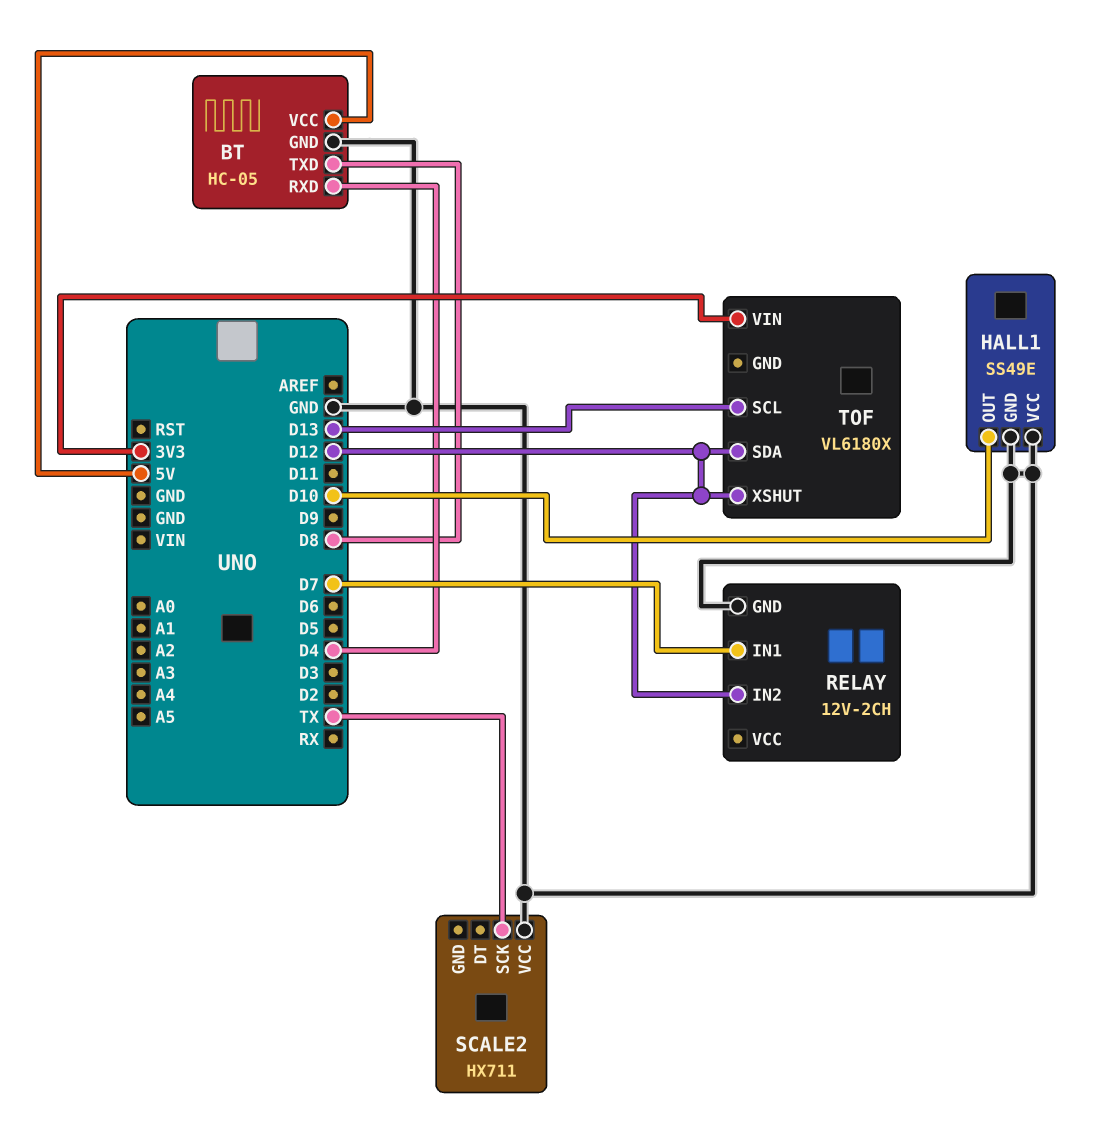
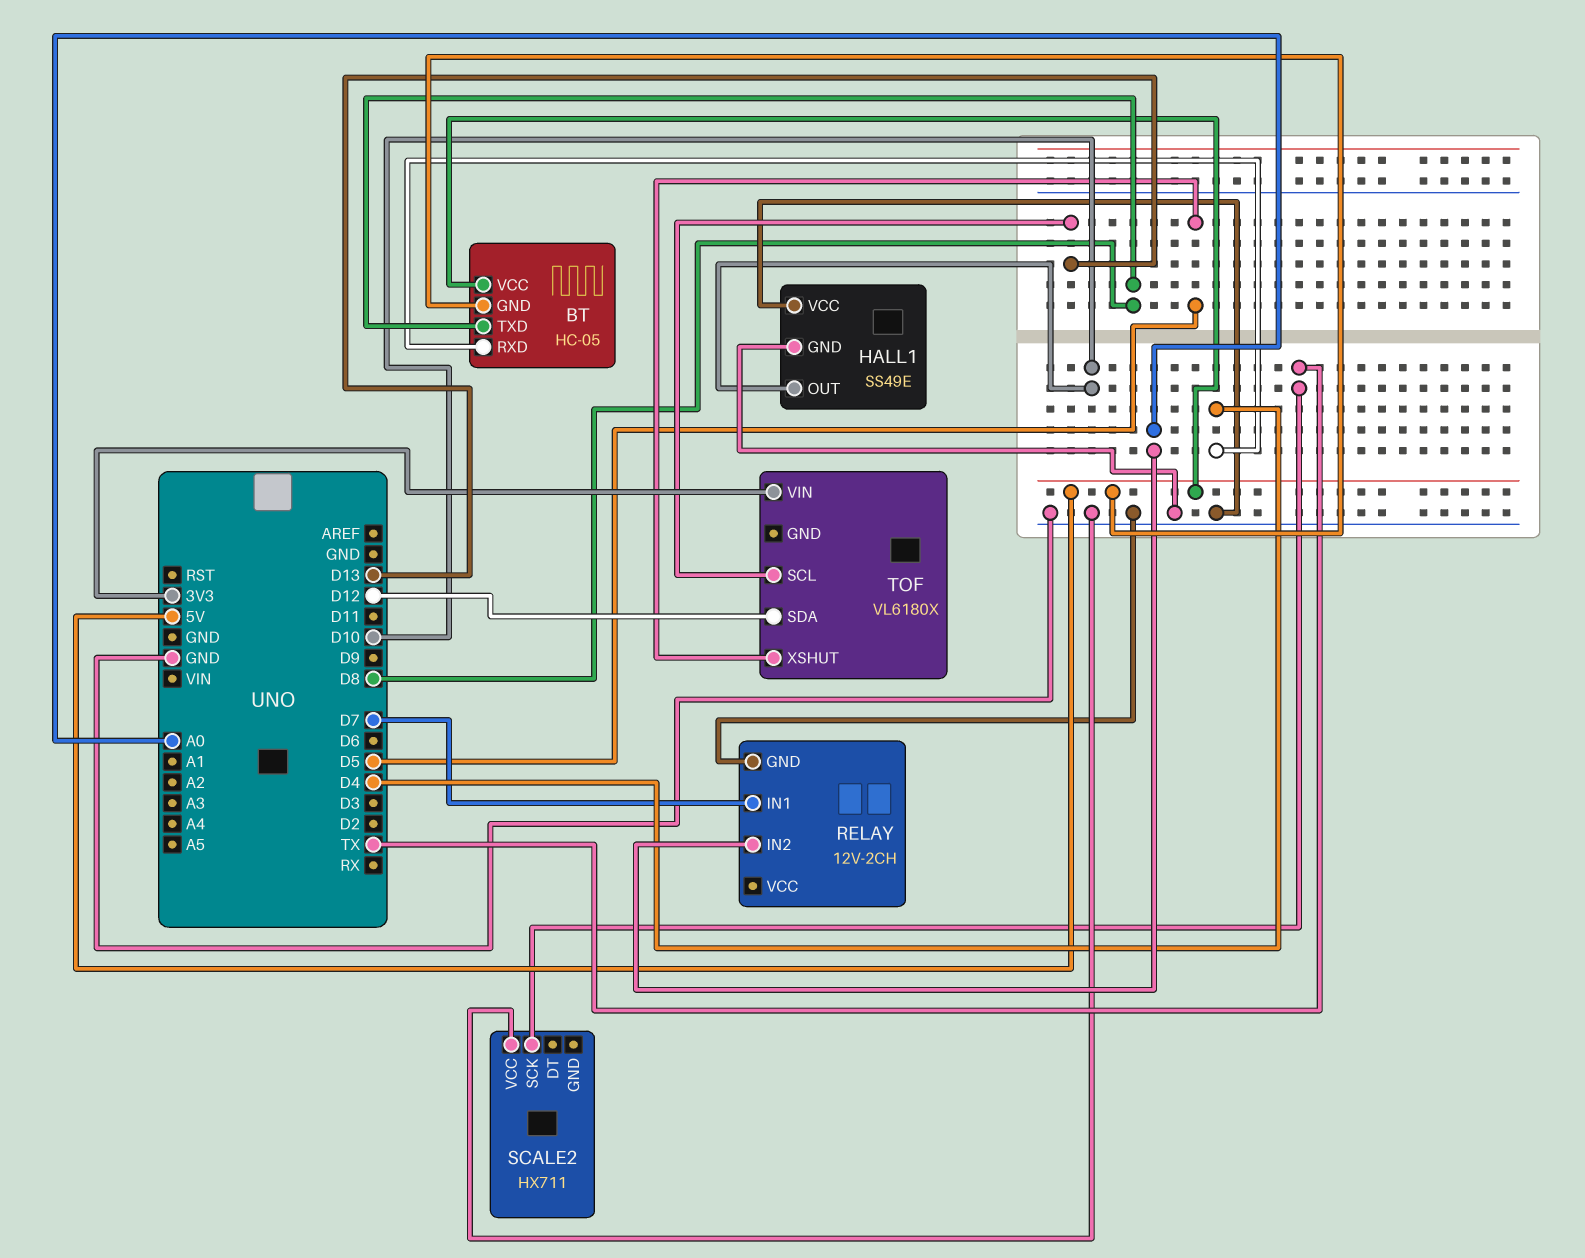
BT pin GND: GND -> 5V
RELAY pin IN2: D12 -> A0
TOF pin XSHUT: D12 -> D5

